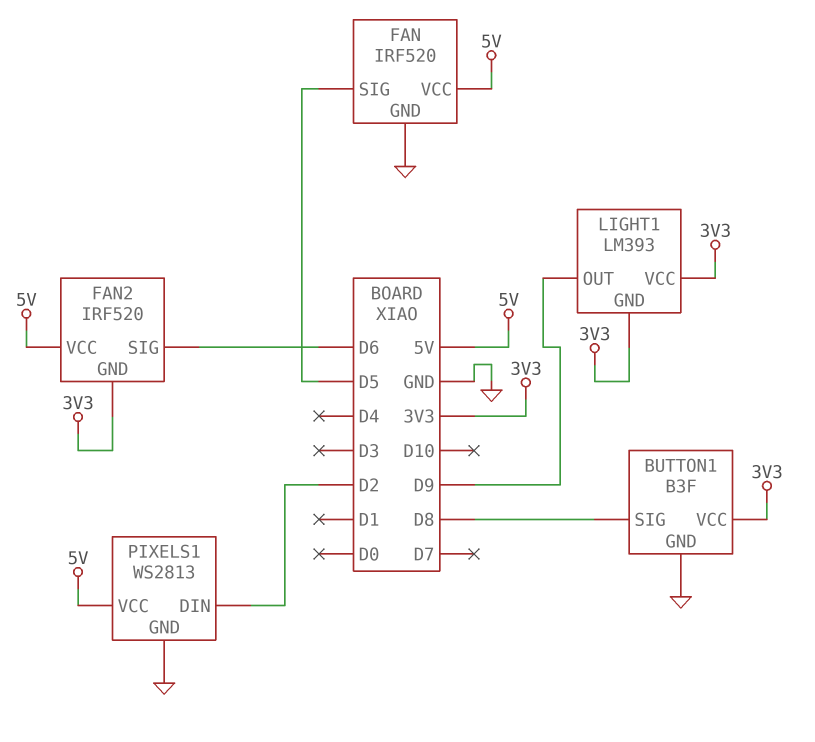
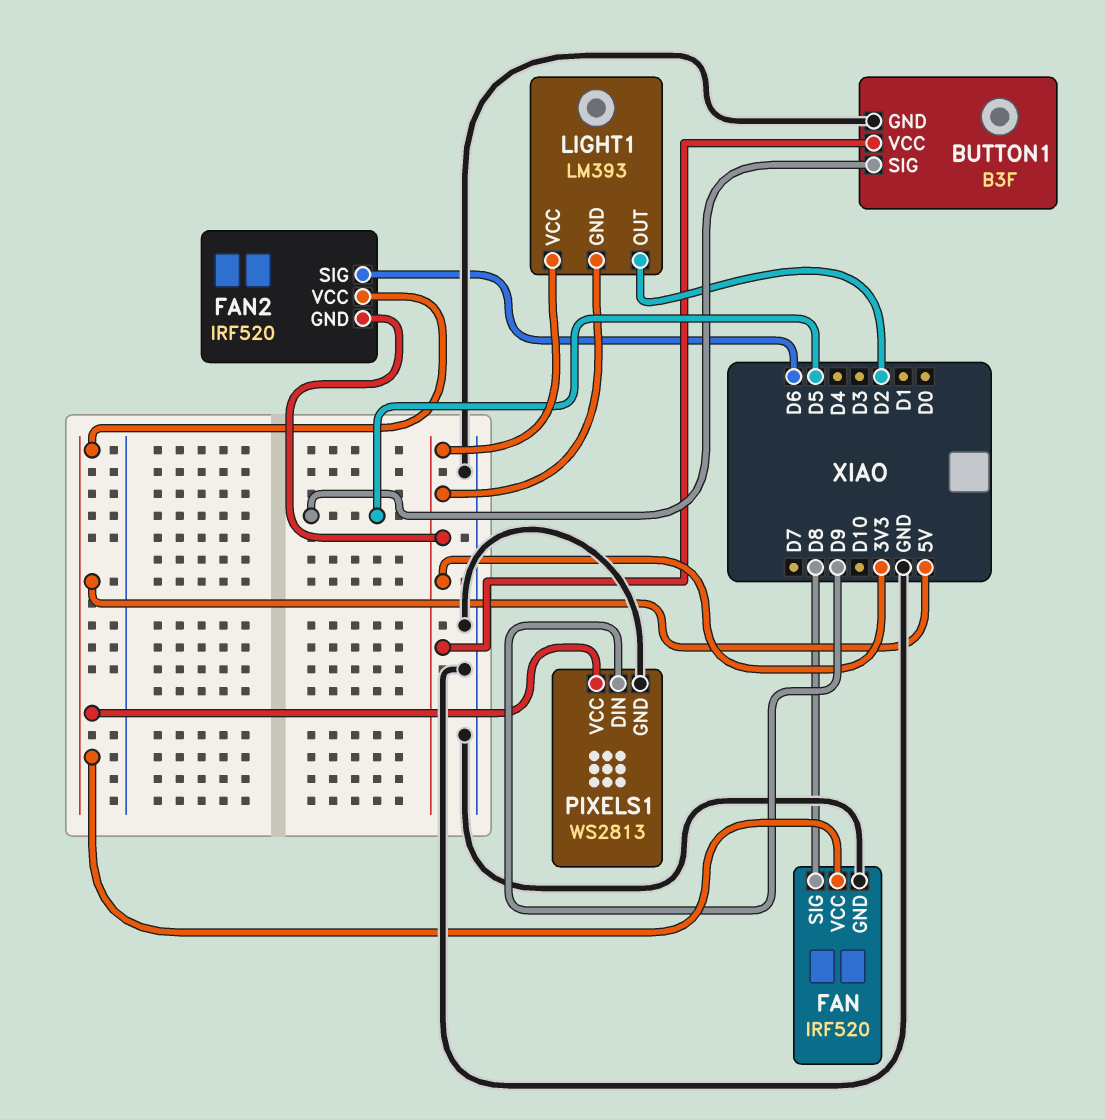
BUTTON1 pin SIG: D8 -> D5
FAN pin SIG: D5 -> D8
LIGHT1 pin OUT: D9 -> D2
PIXELS1 pin DIN: D2 -> D9

